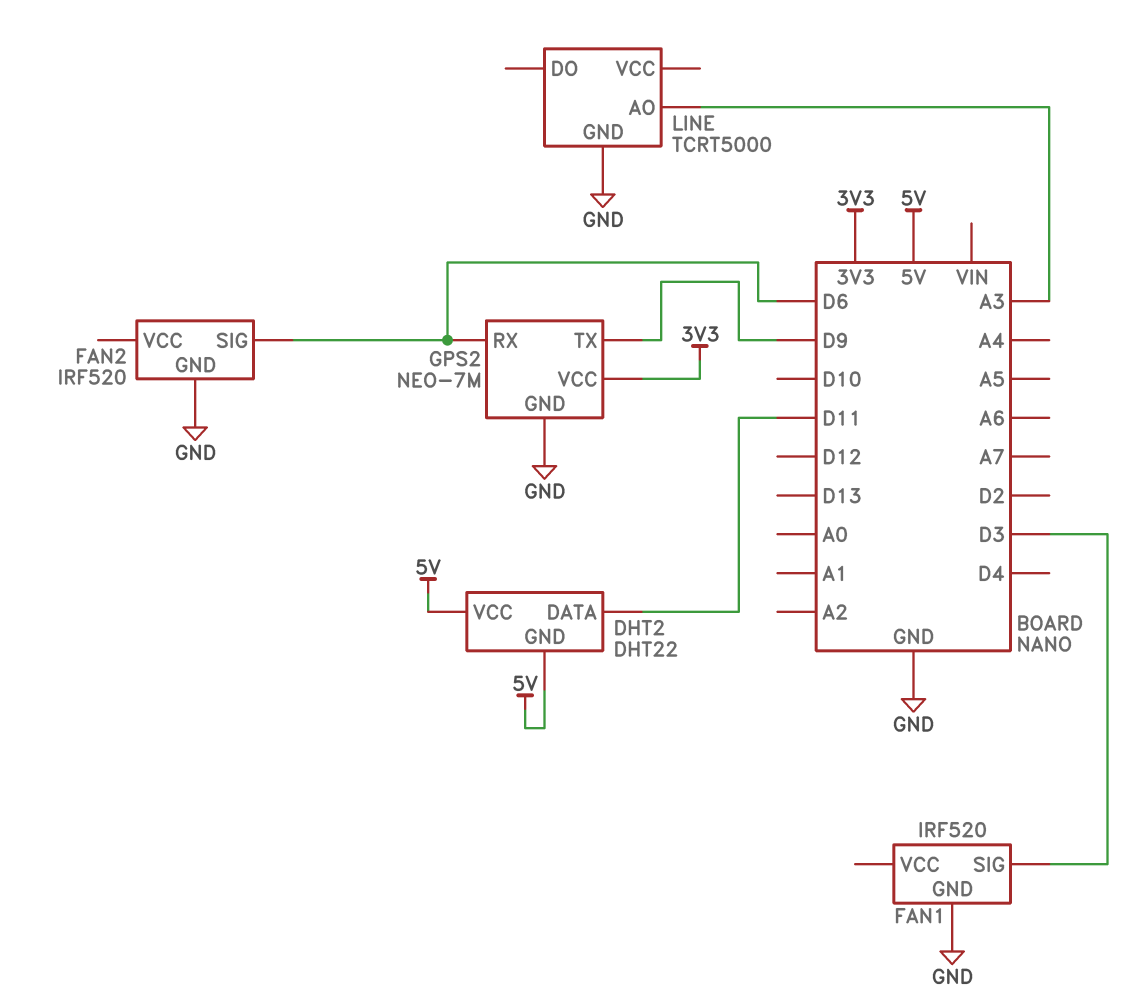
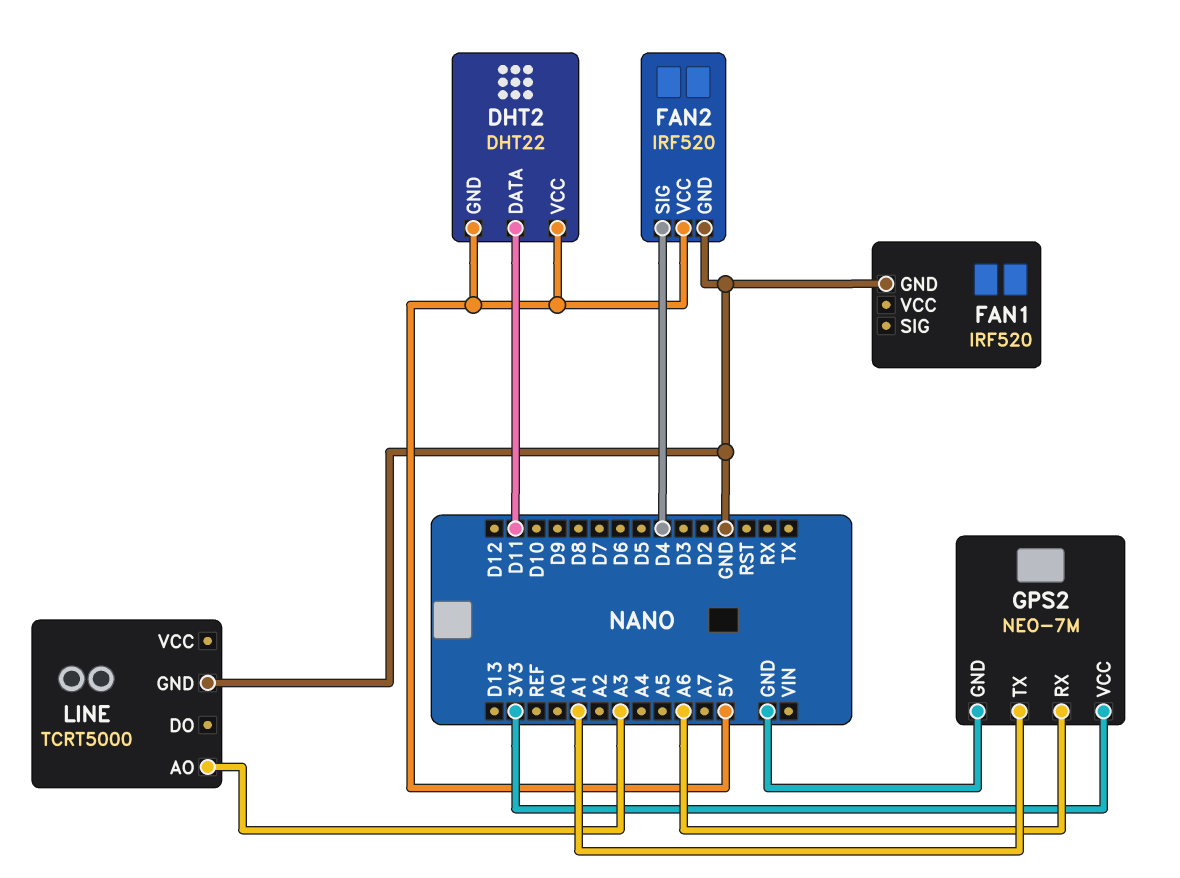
FAN1 pin SIG: D3 -> none
FAN2 pin SIG: D6 -> D4
FAN2 pin VCC: none -> 5V
GPS2 pin RX: D6 -> A6
GPS2 pin TX: D9 -> A1

